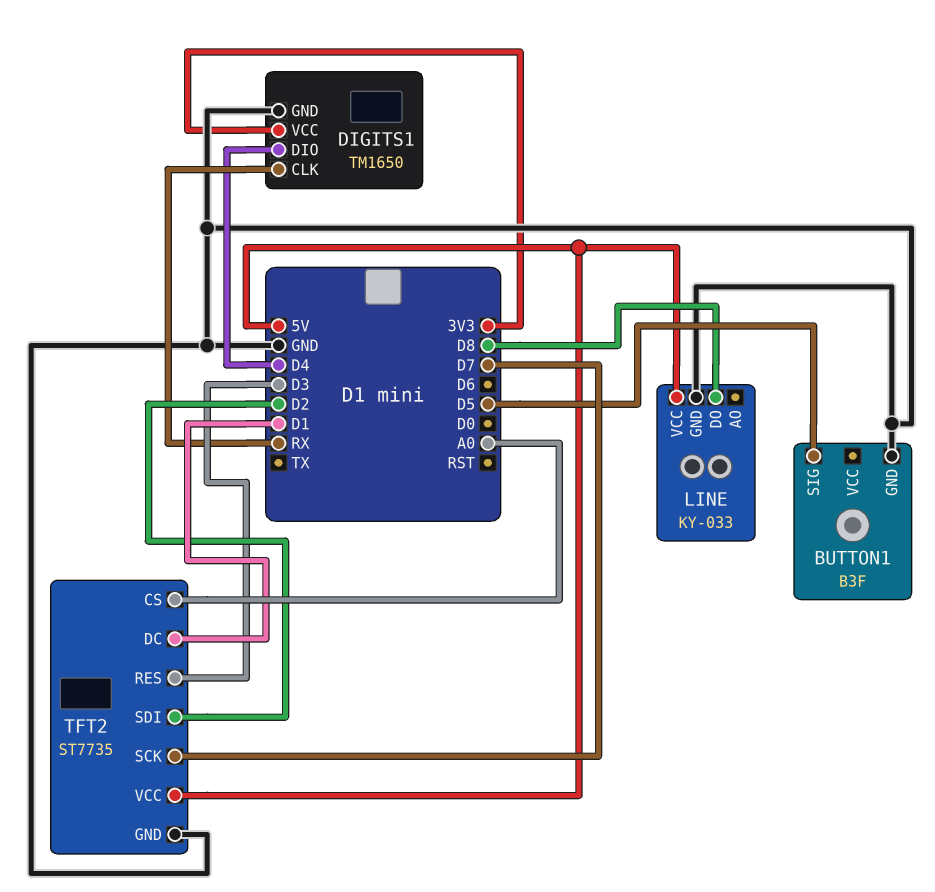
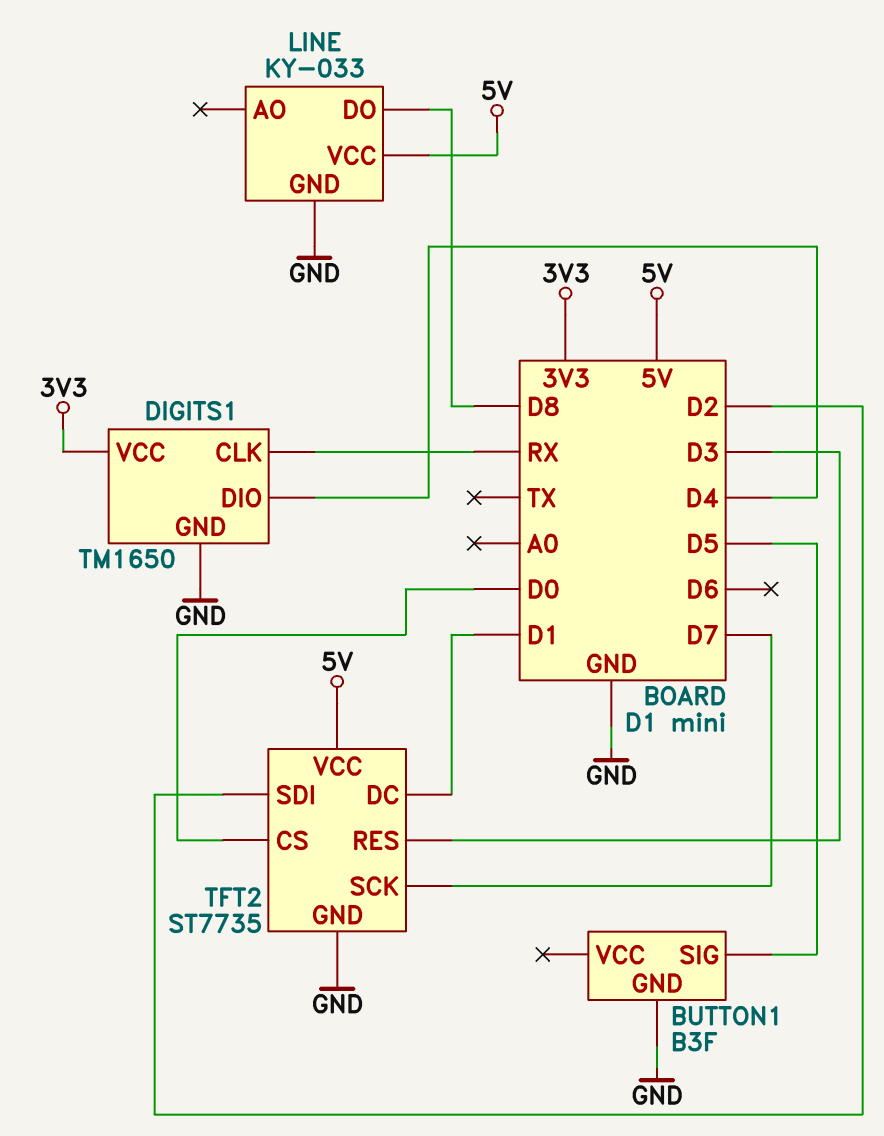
TFT2 pin CS: A0 -> D0

